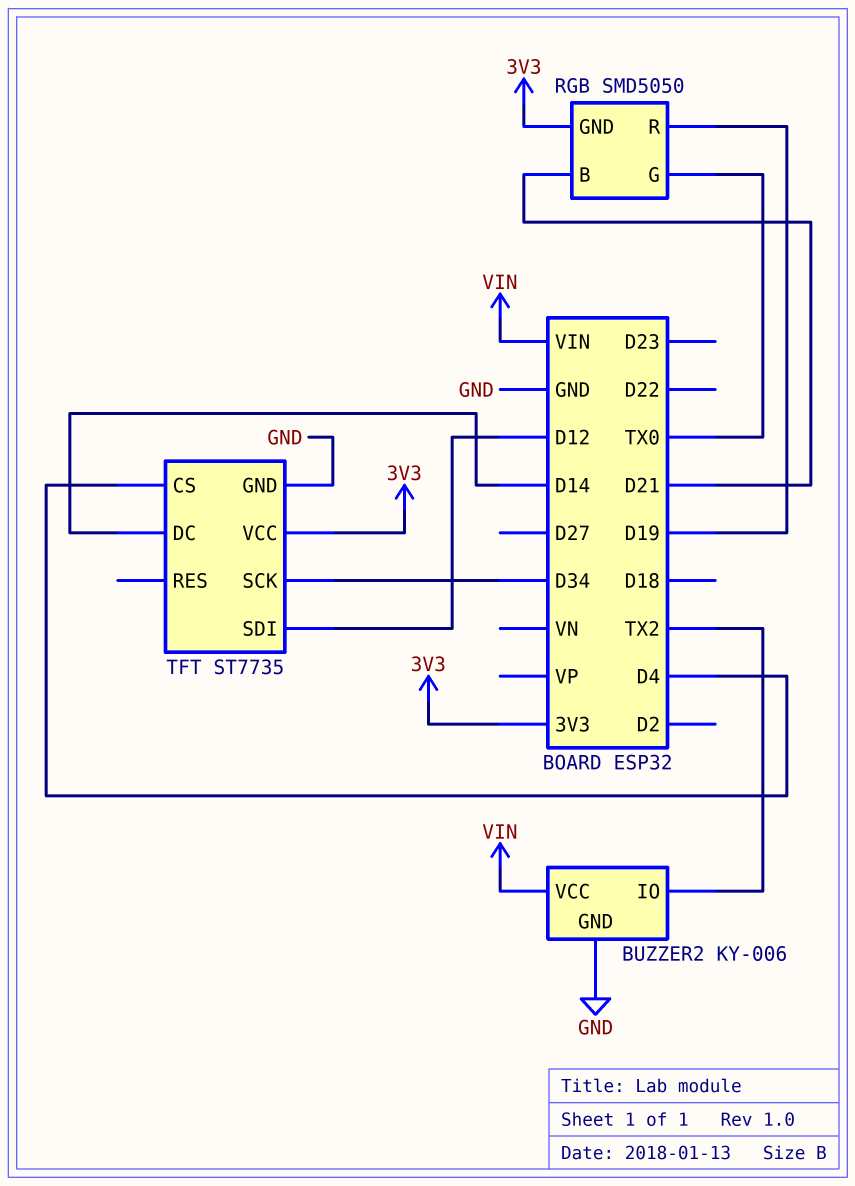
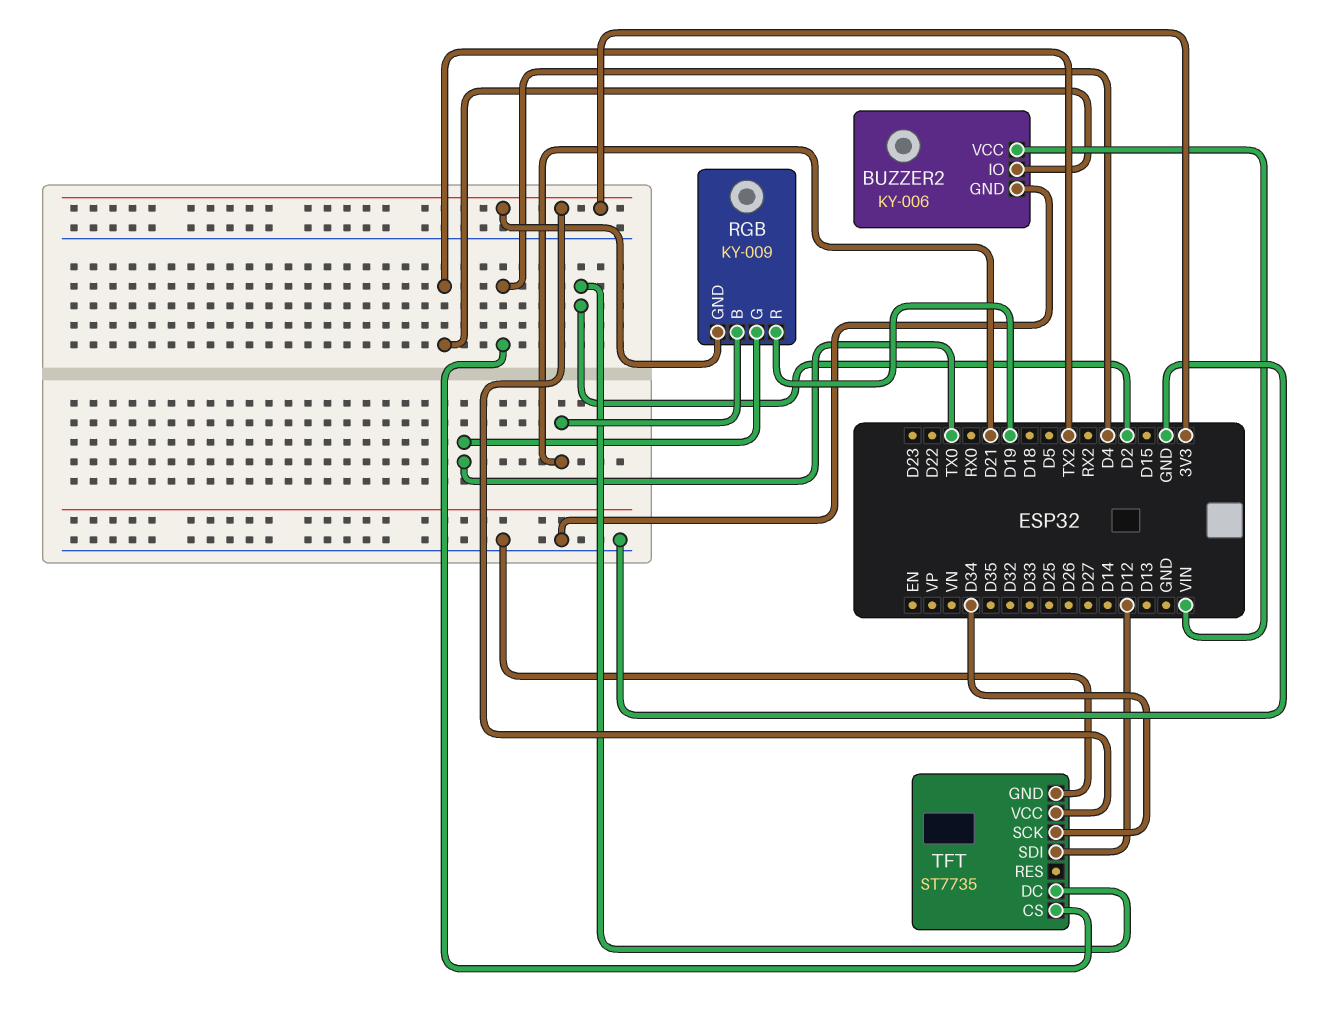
RGB: SMD5050 -> KY-009
TFT pin DC: D14 -> D2

